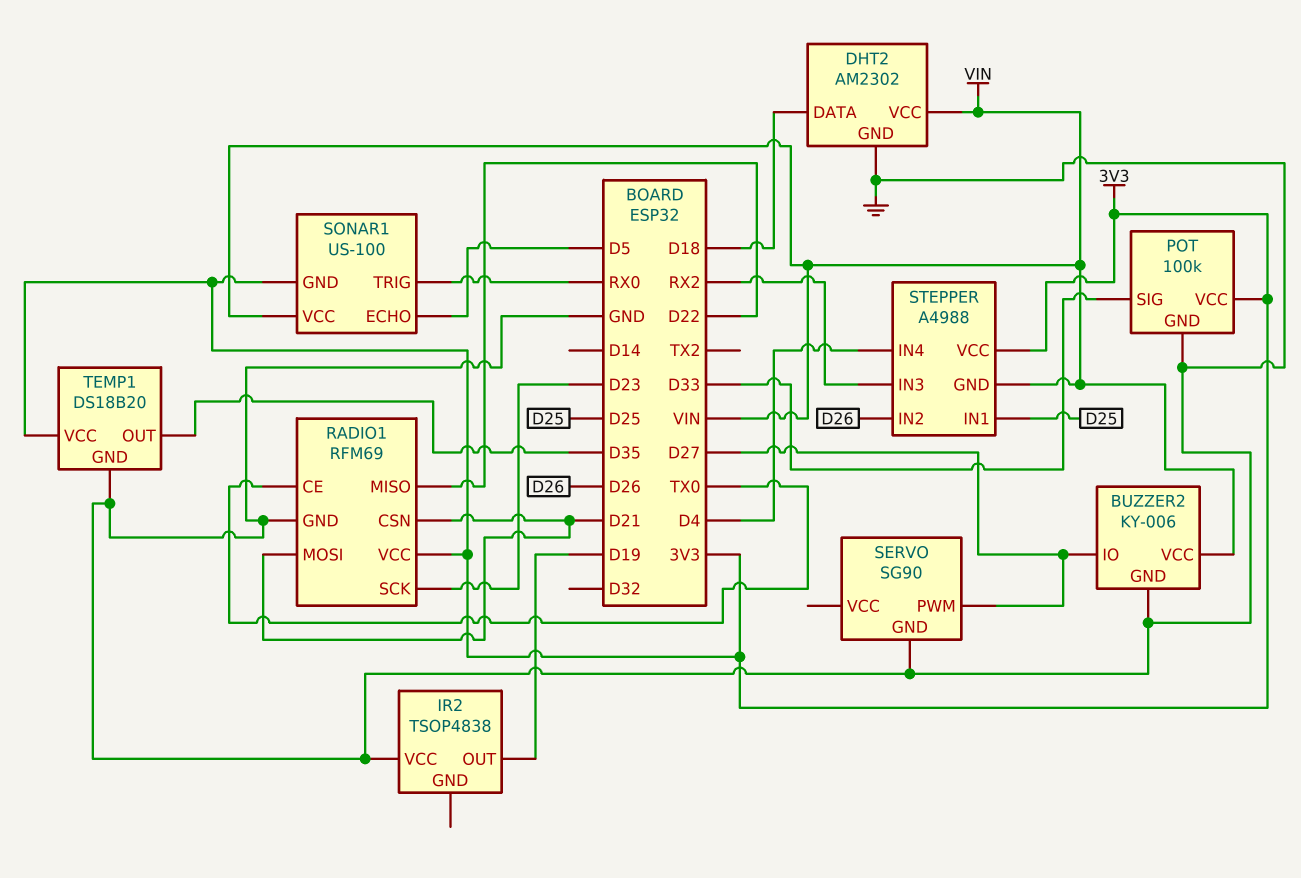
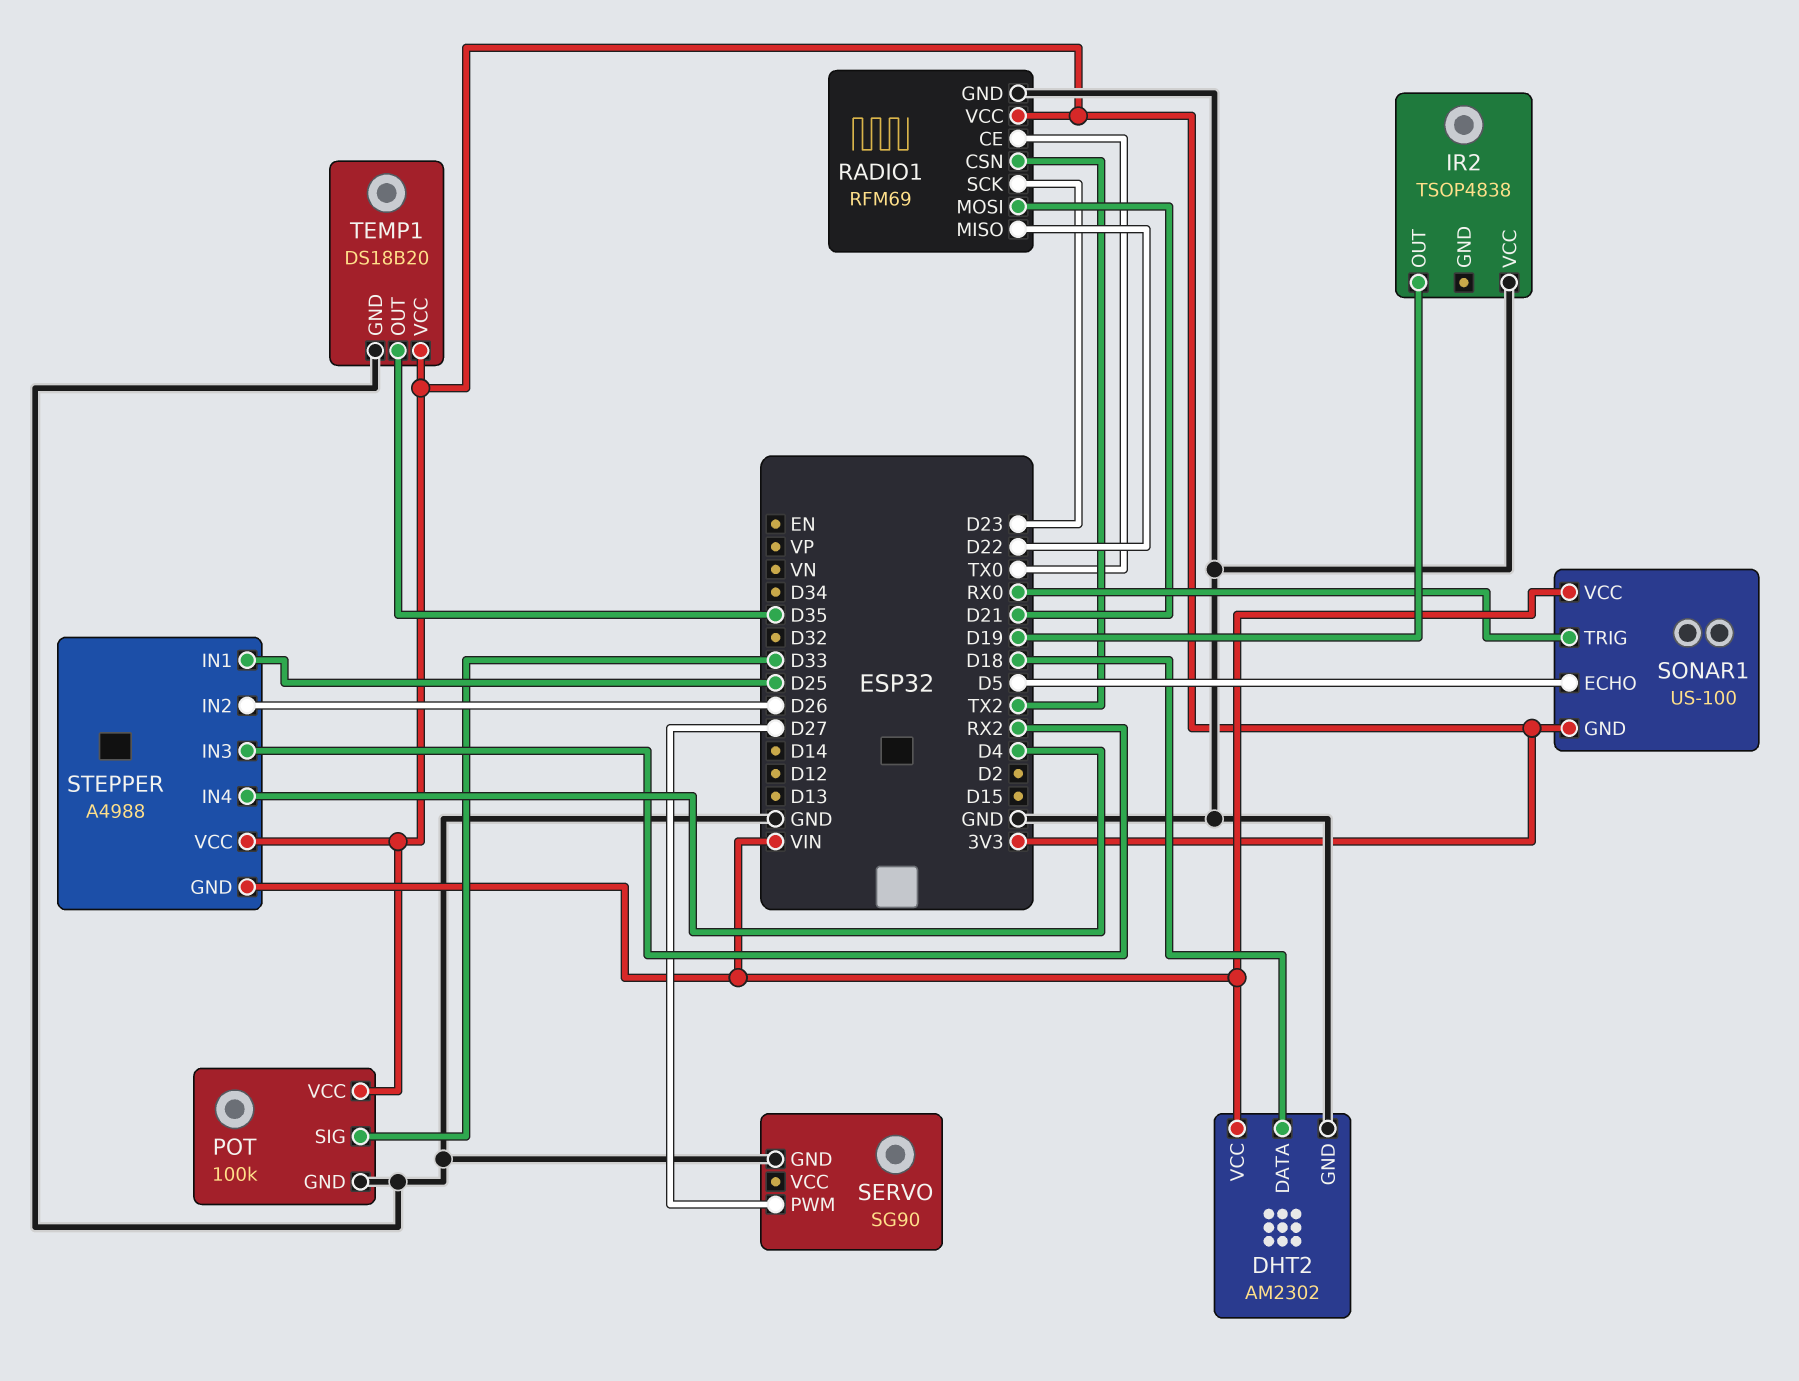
BUZZER2: KY-006 -> none
BUZZER2 pin GND: GND -> none
BUZZER2 pin IO: D27 -> none
BUZZER2 pin VCC: VIN -> none
RADIO1 pin CSN: D21 -> TX2

